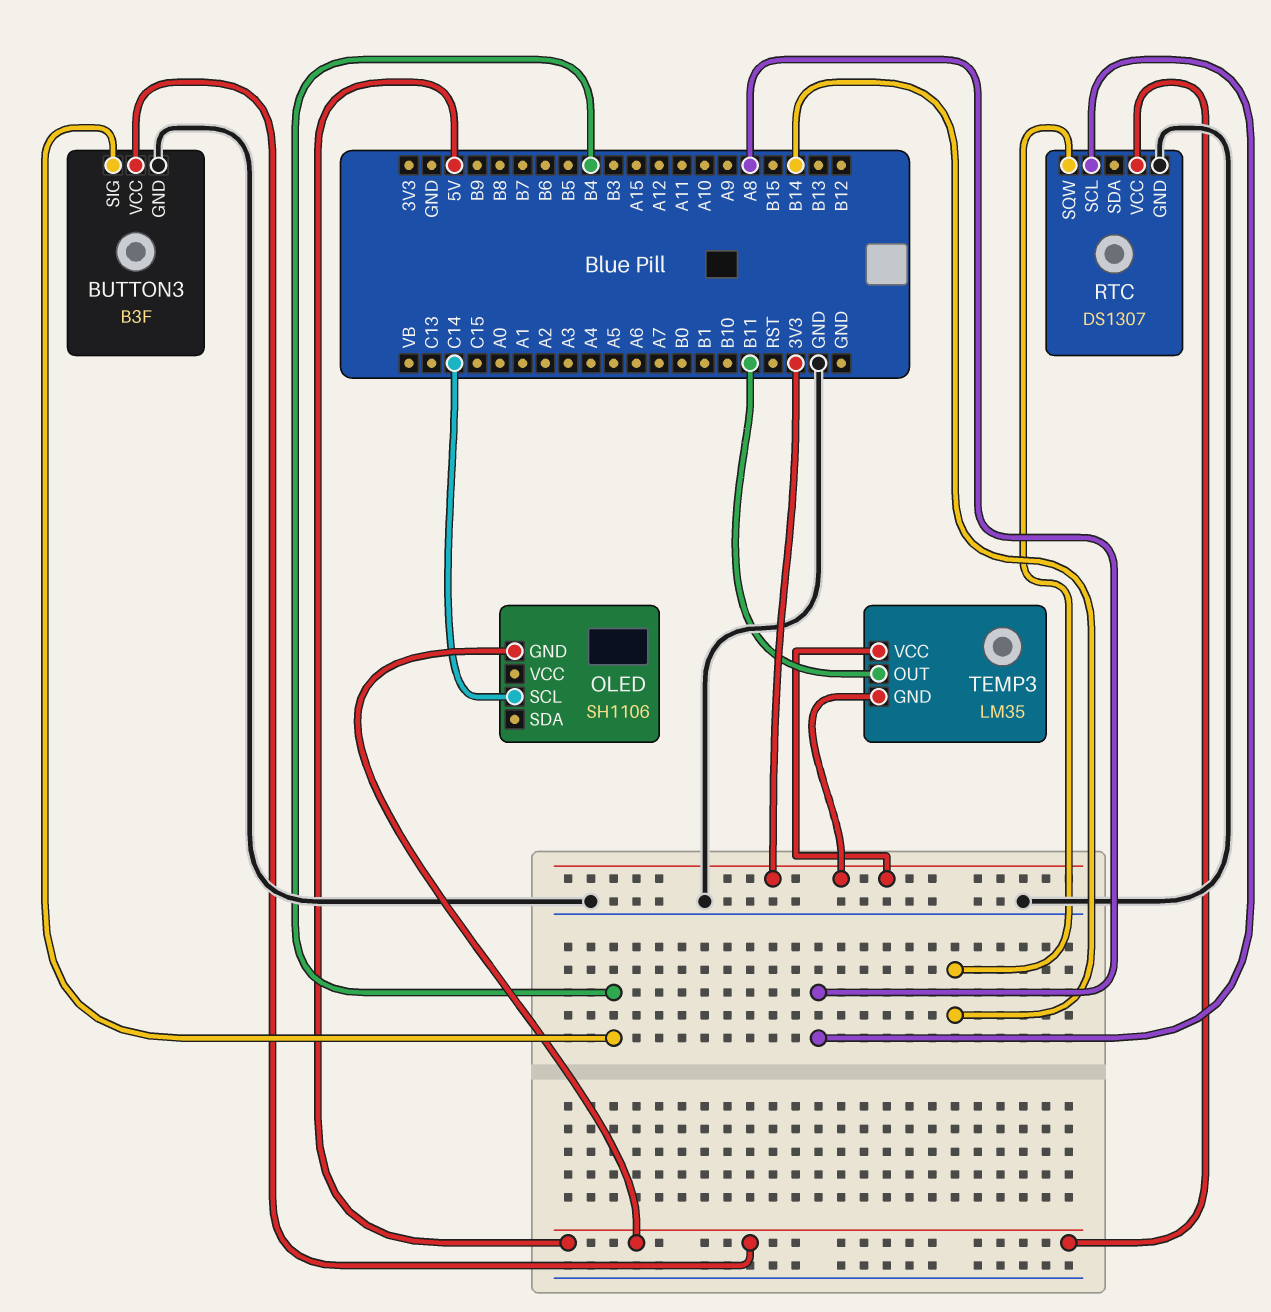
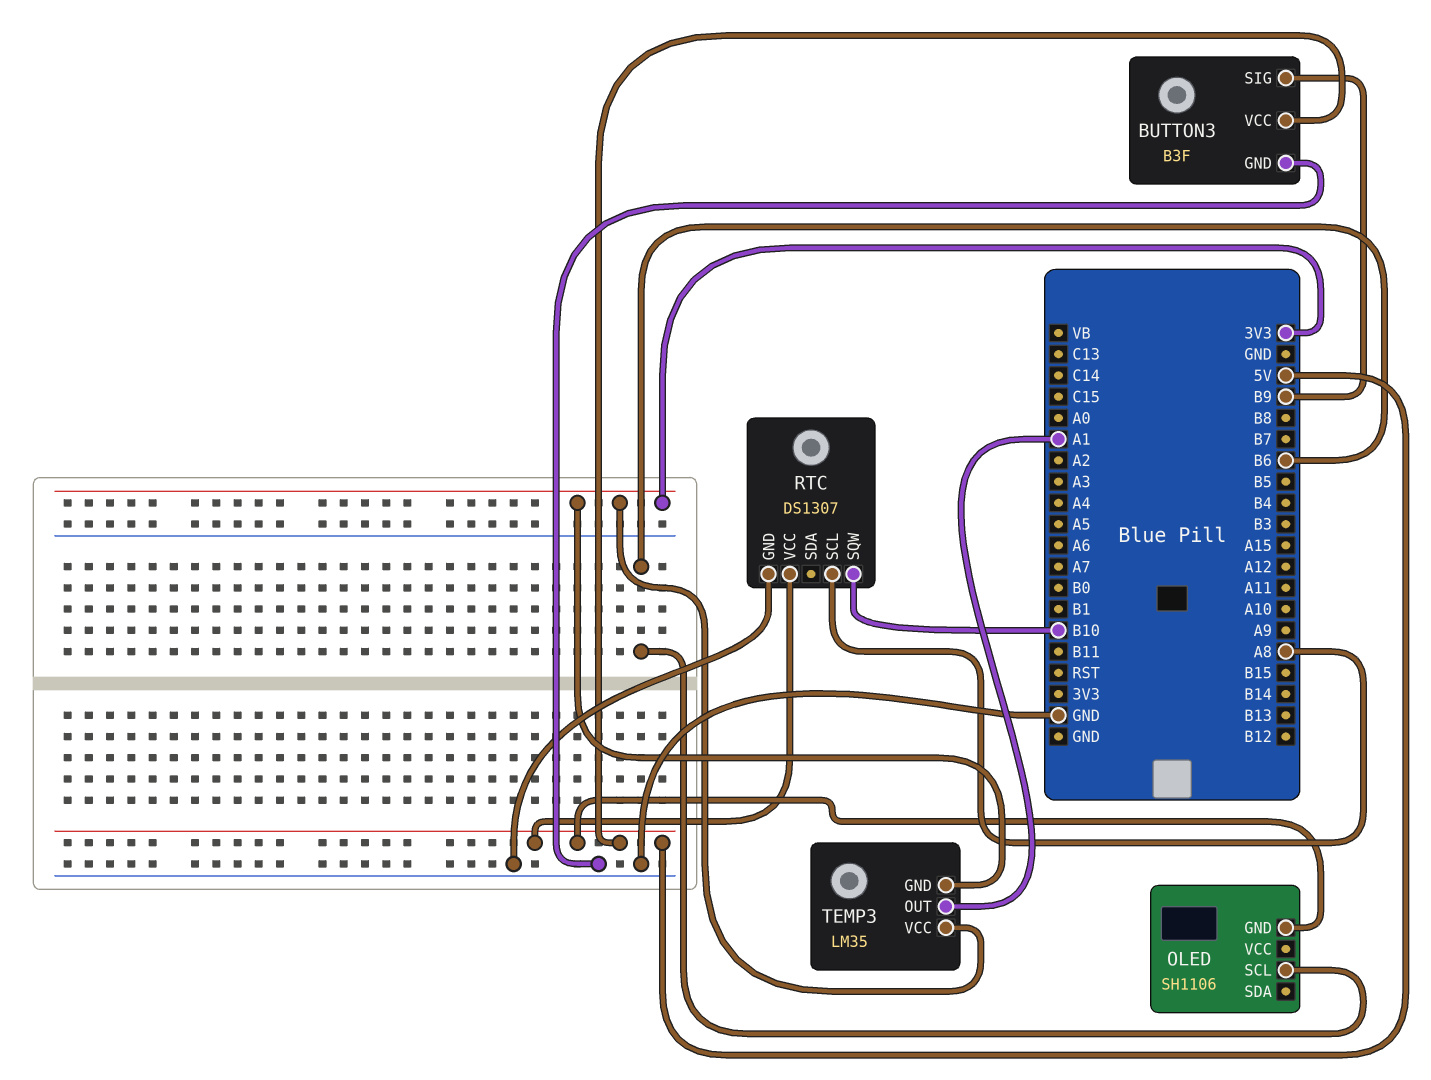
BUTTON3 pin SIG: B4 -> B9
OLED pin SCL: C14 -> B6
RTC pin SQW: B14 -> B10
TEMP3 pin OUT: B11 -> A1

